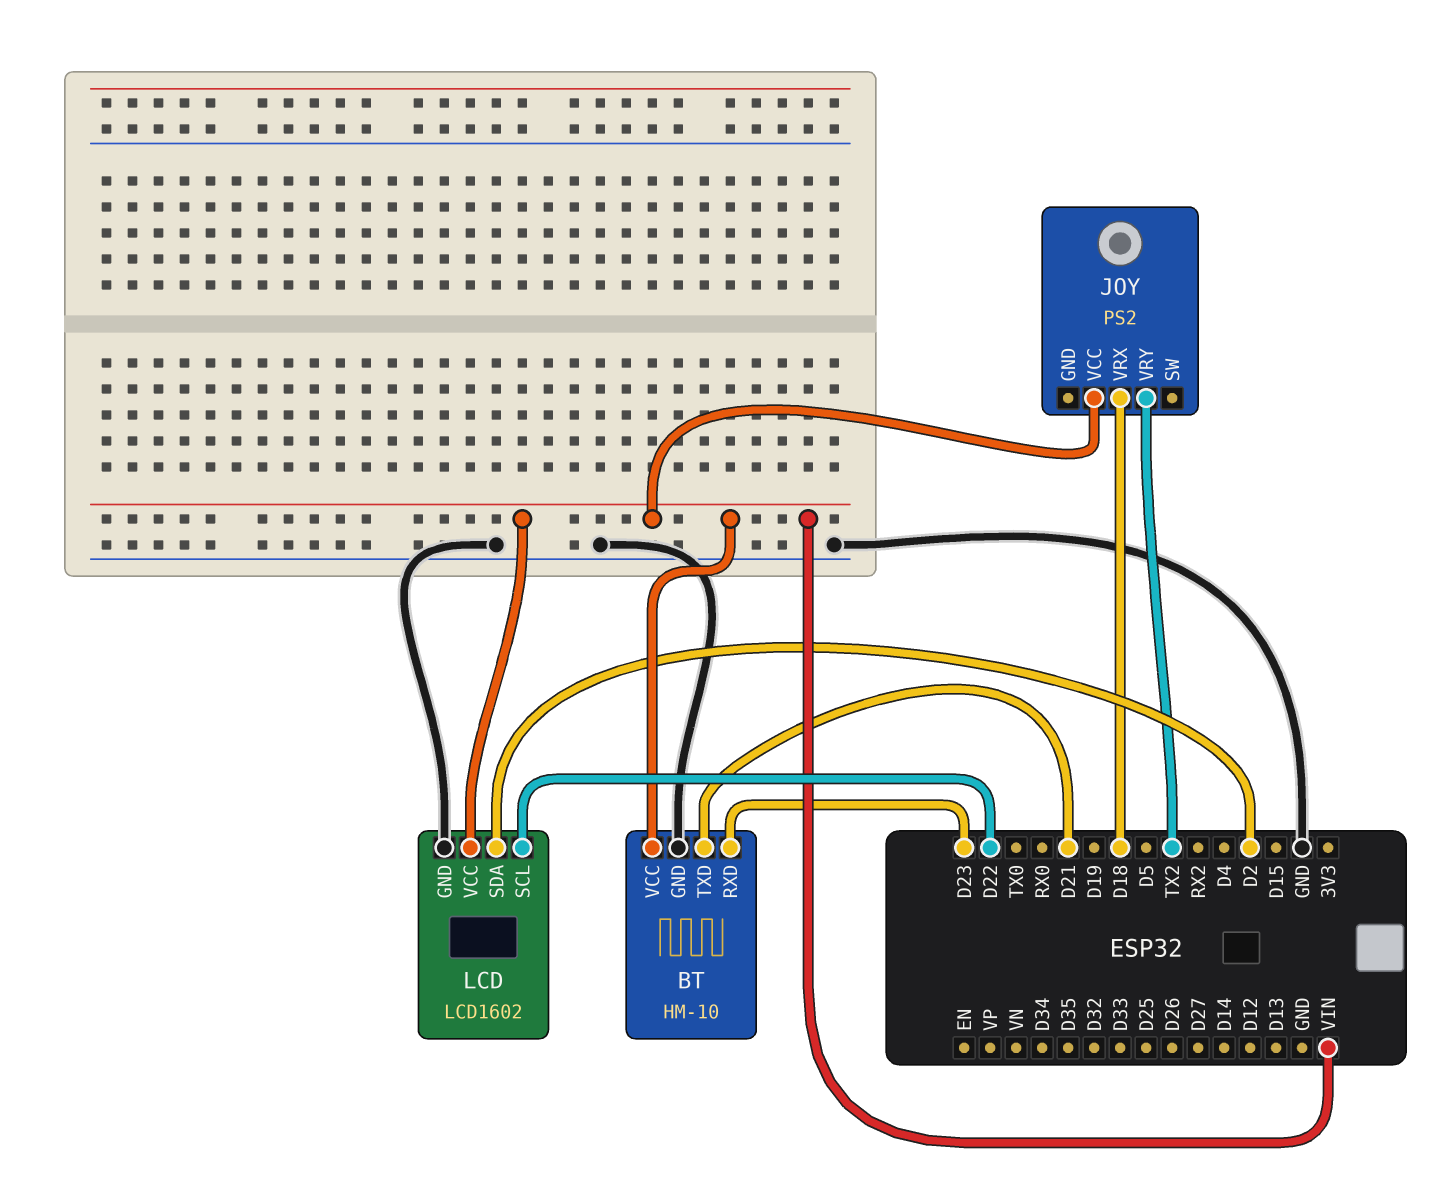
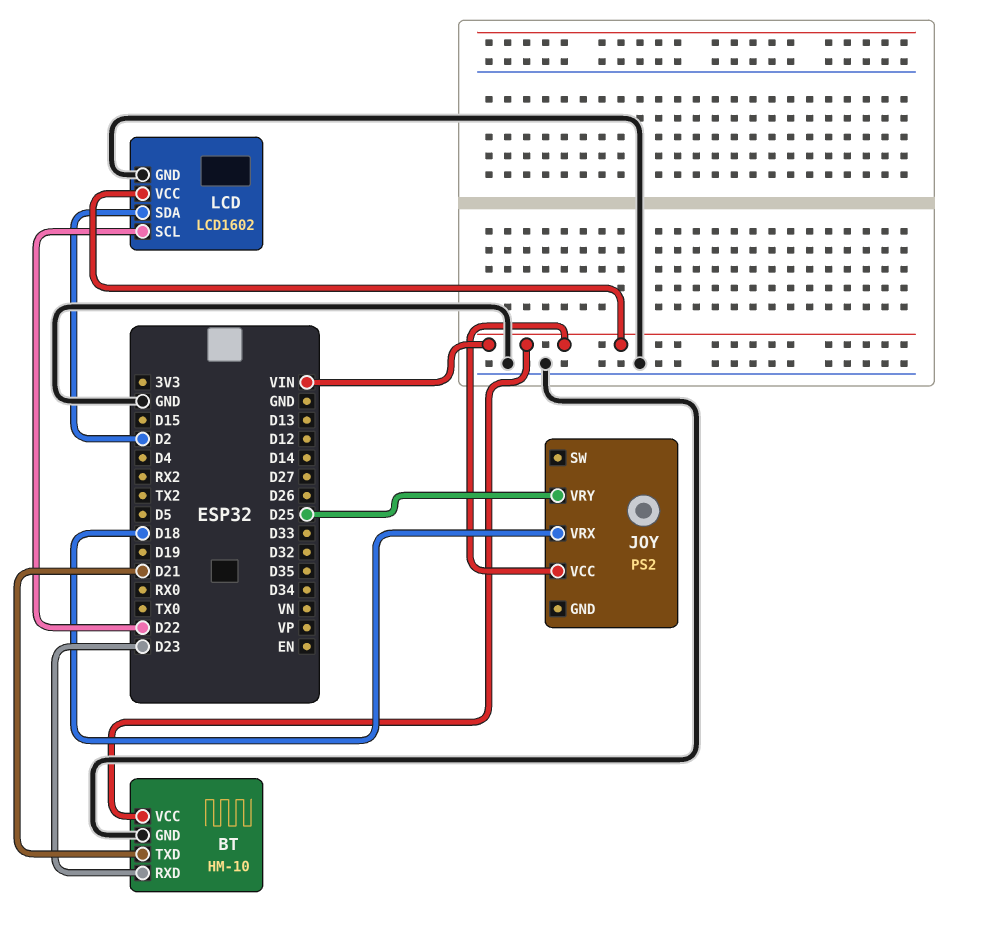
JOY pin VRY: TX2 -> D25

